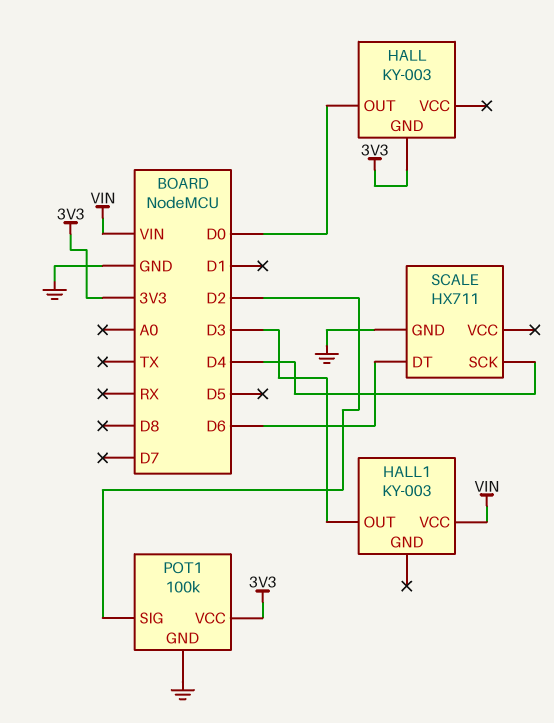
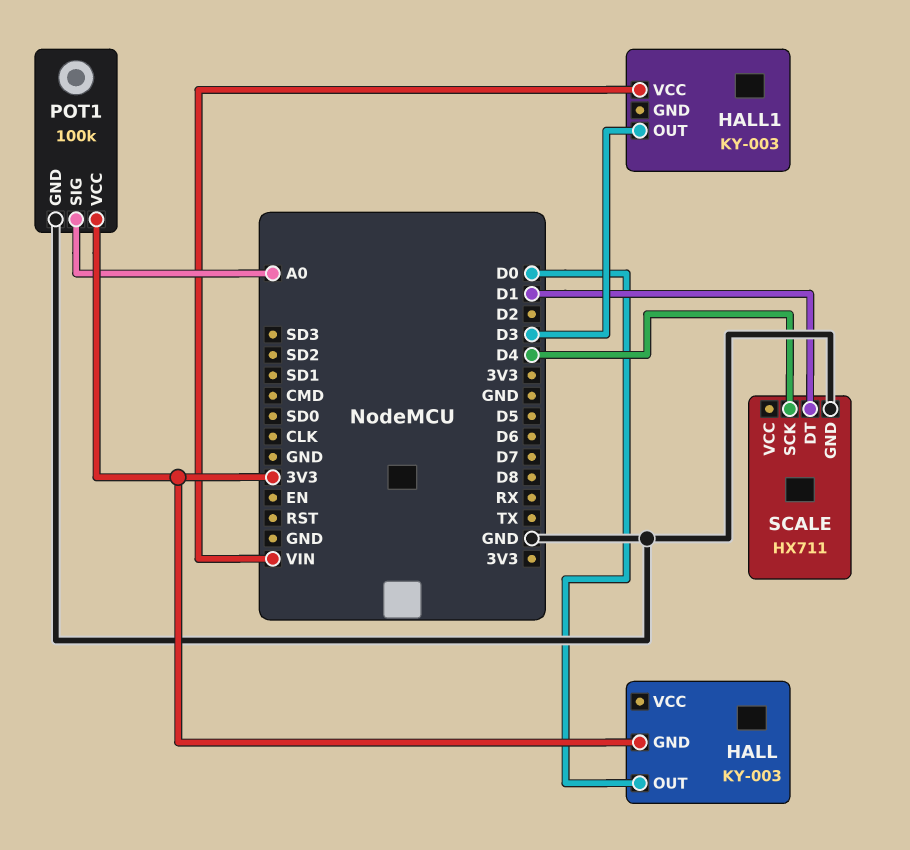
POT1 pin SIG: D2 -> A0
SCALE pin DT: D6 -> D1

